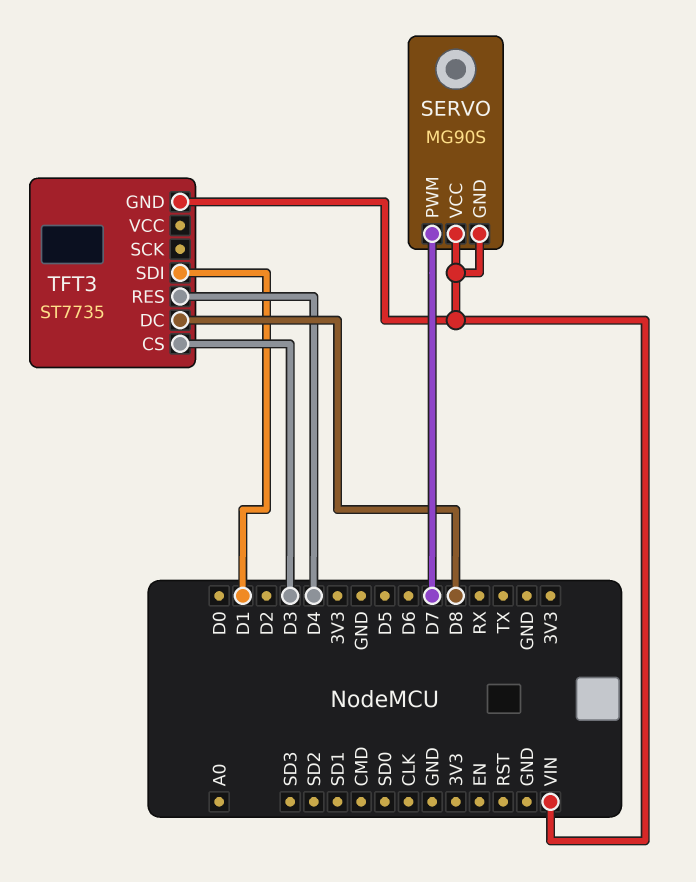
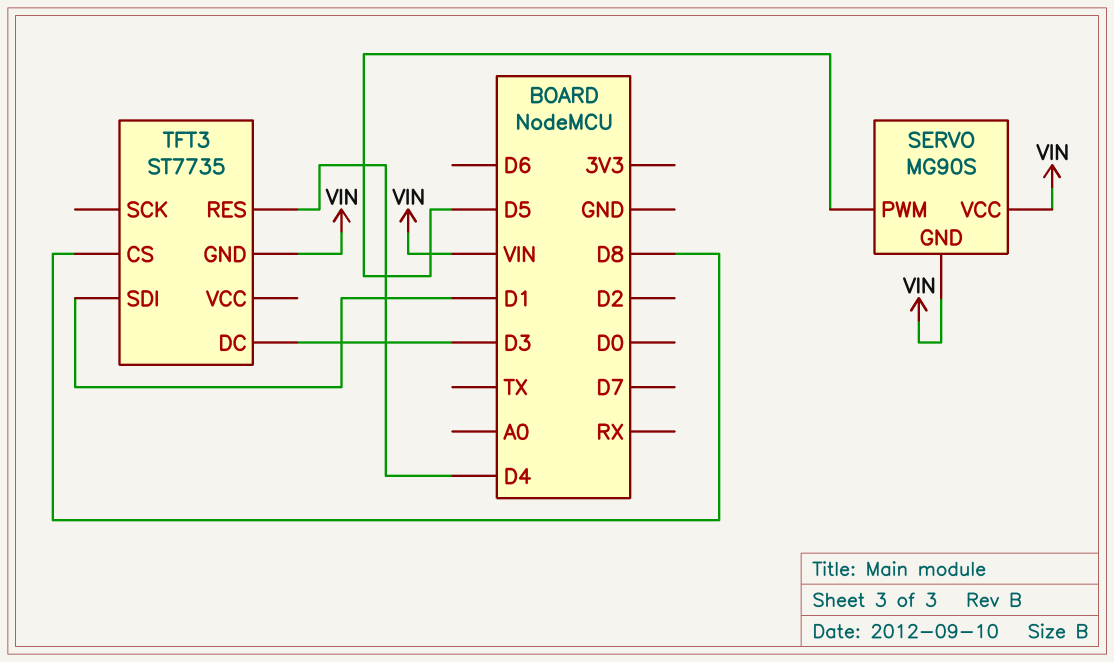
SERVO pin PWM: D7 -> D5
TFT3 pin CS: D3 -> D8
TFT3 pin DC: D8 -> D3

